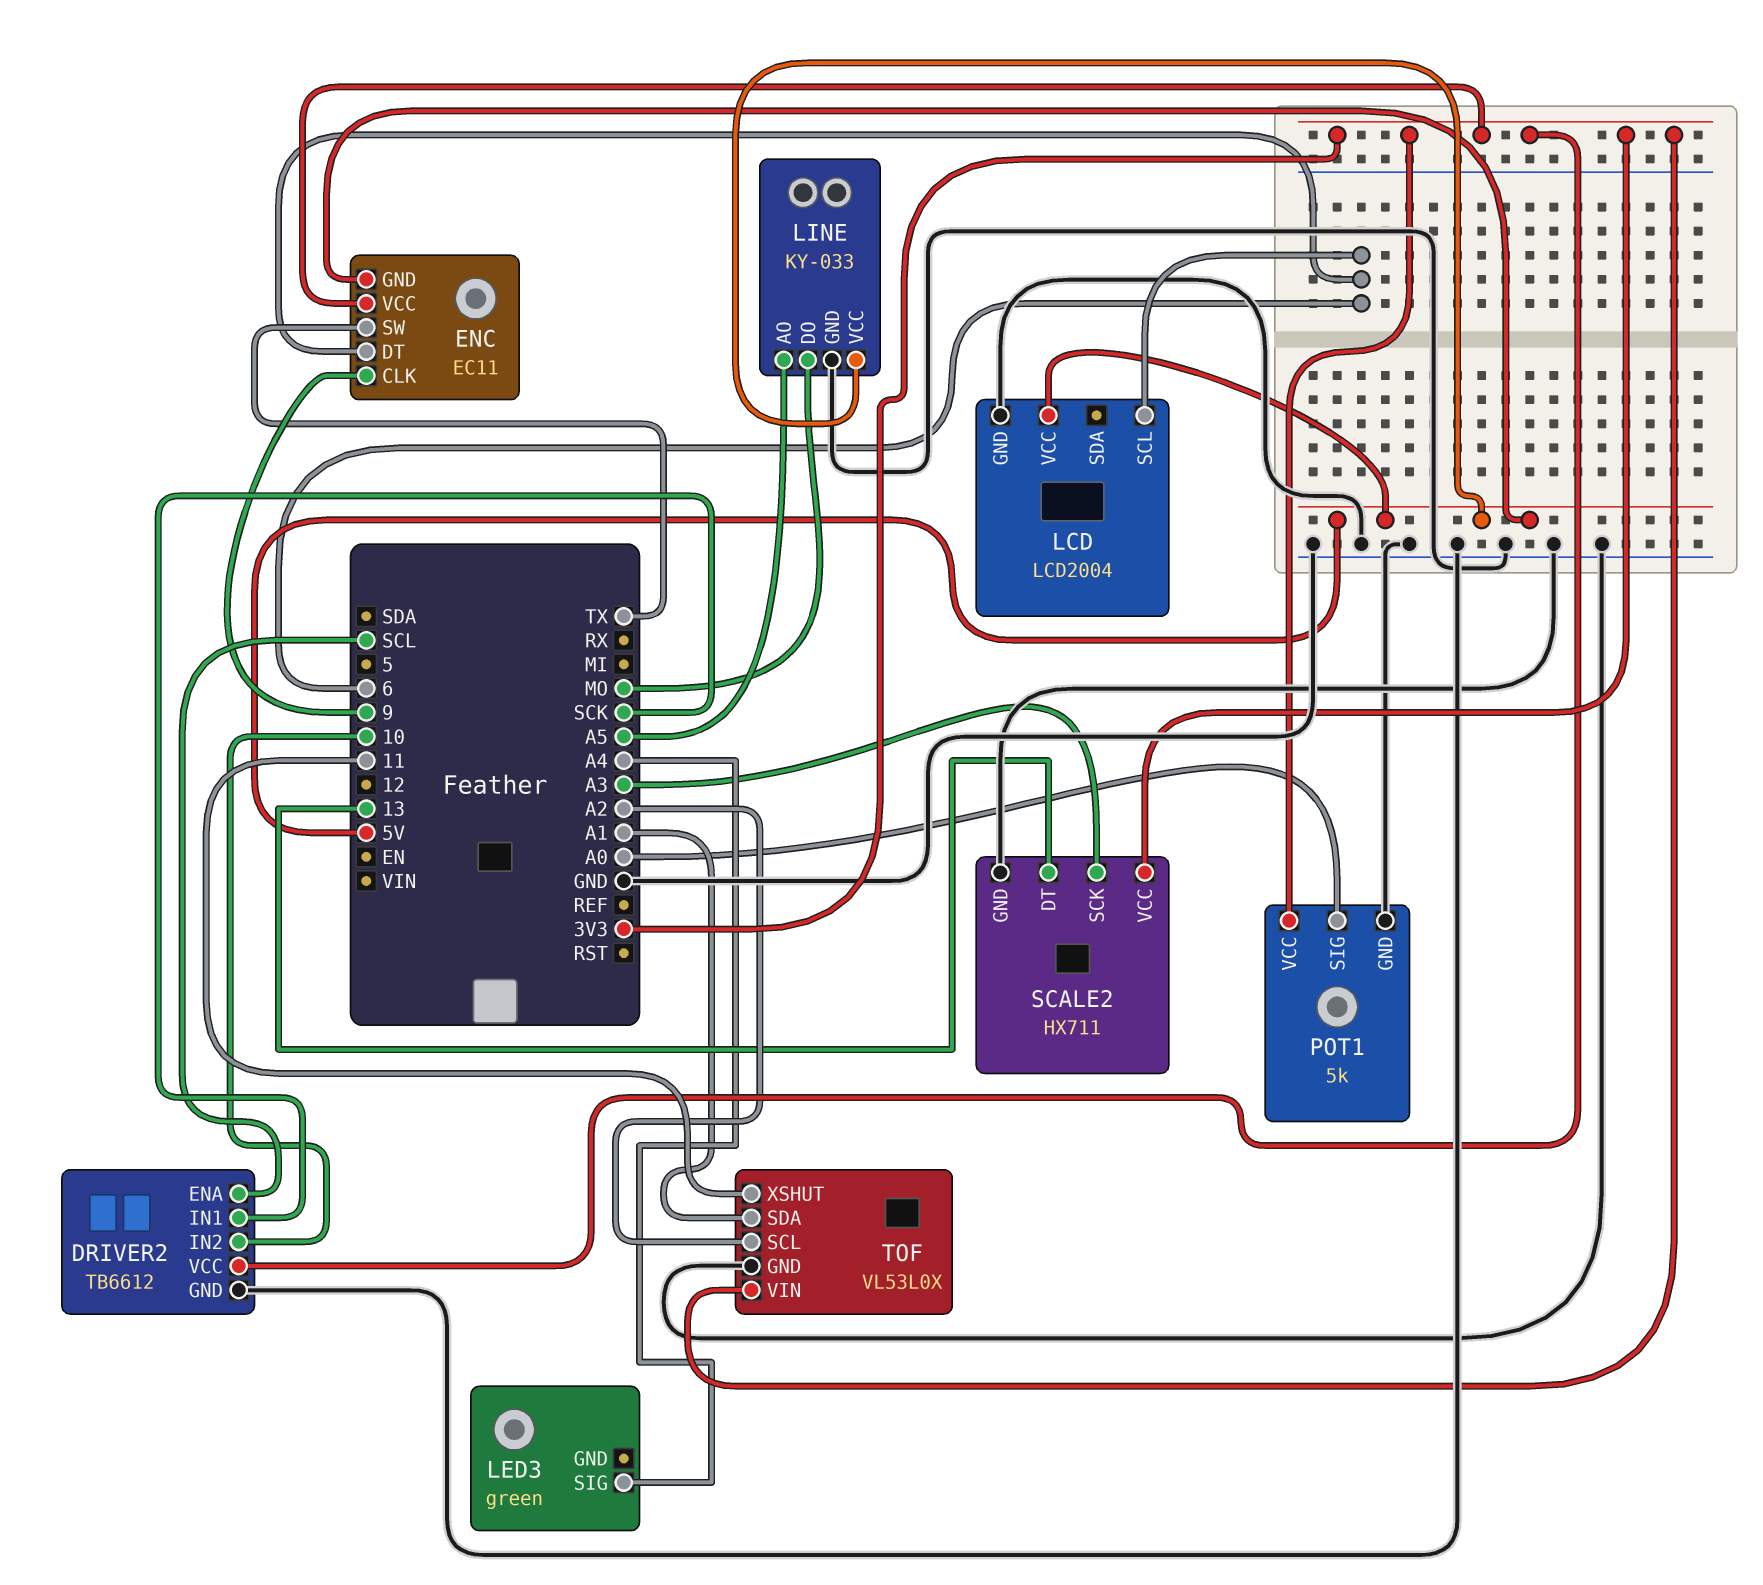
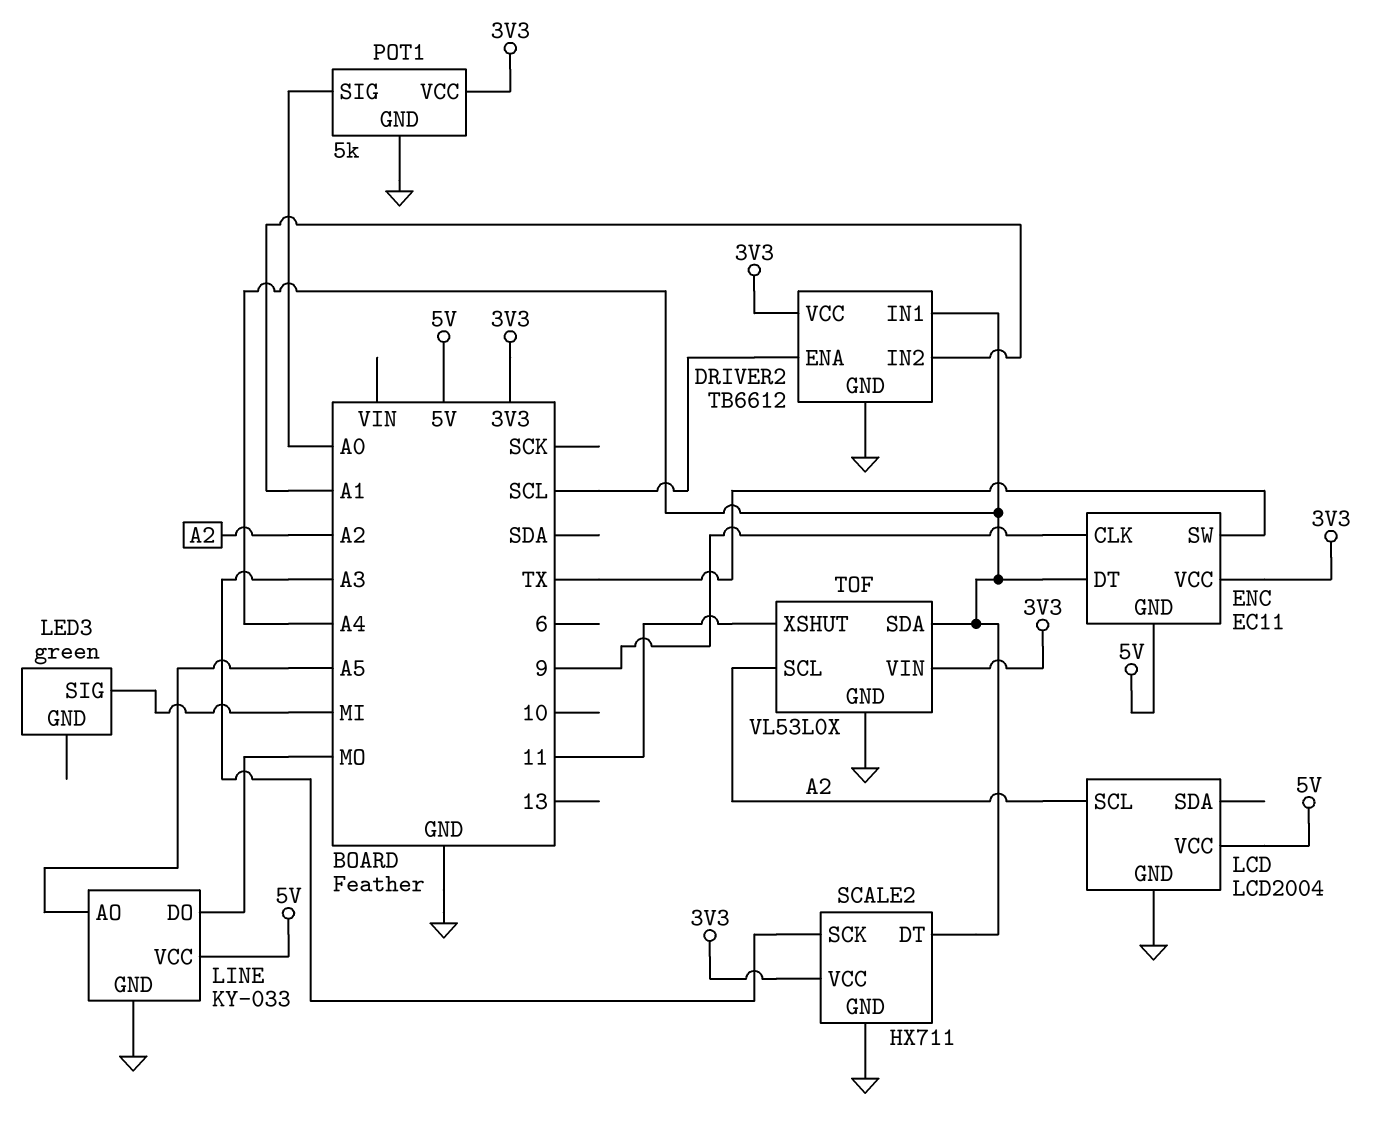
DRIVER2 pin IN1: SCK -> A4
DRIVER2 pin IN2: 10 -> A1
ENC pin DT: 6 -> A4
LCD pin SCL: 6 -> A2
LED3 pin SIG: A4 -> MI
SCALE2 pin DT: 13 -> A4
TOF pin SDA: A1 -> A4

